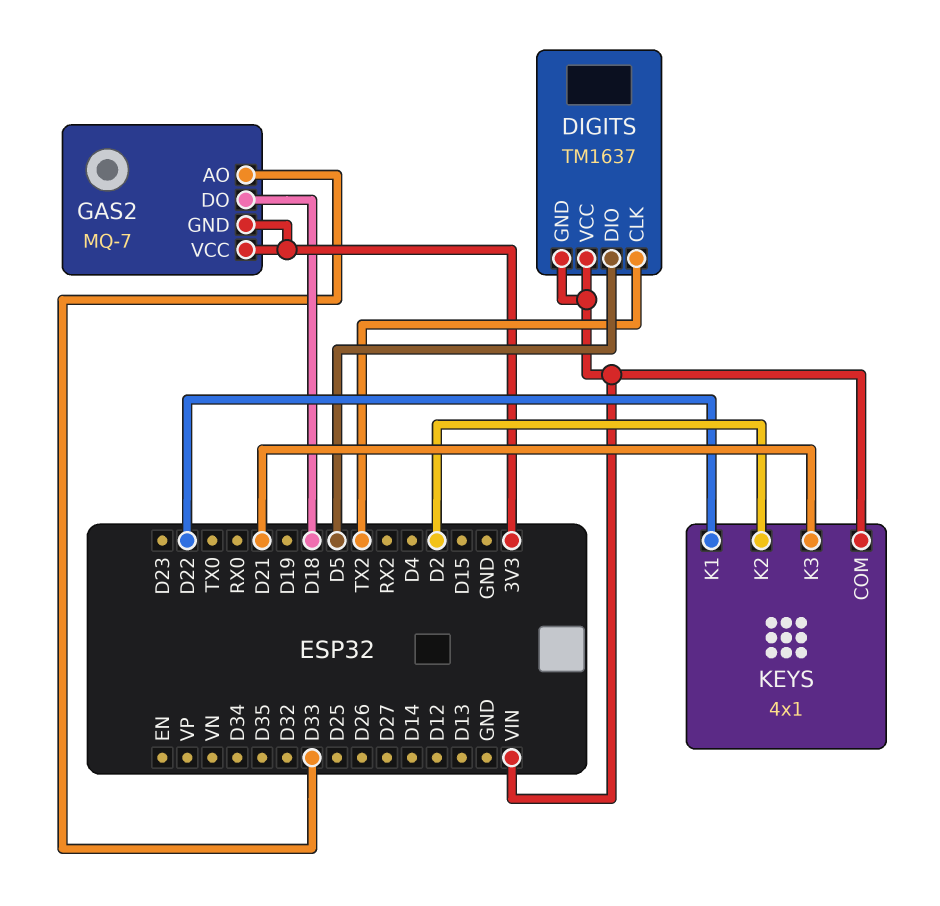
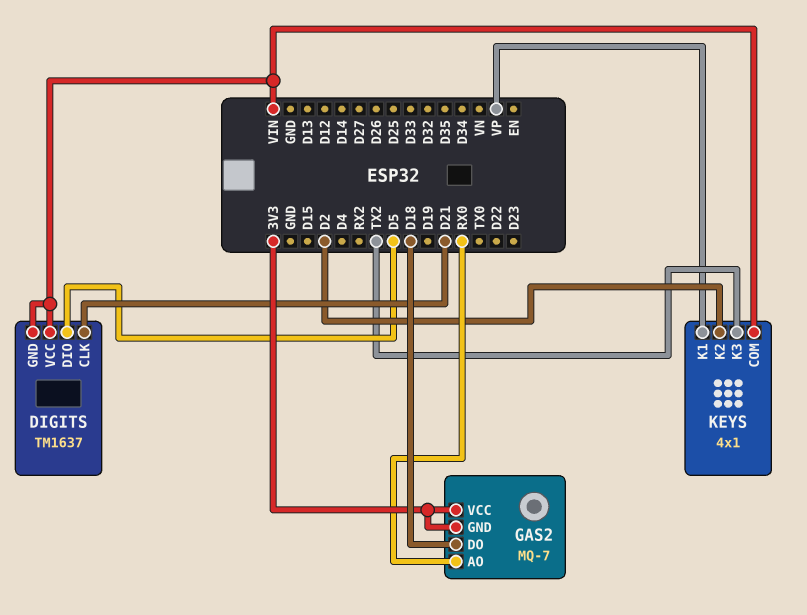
DIGITS pin CLK: TX2 -> D21
GAS2 pin AO: D33 -> RX0
KEYS pin K1: D22 -> VP
KEYS pin K3: D21 -> TX2

